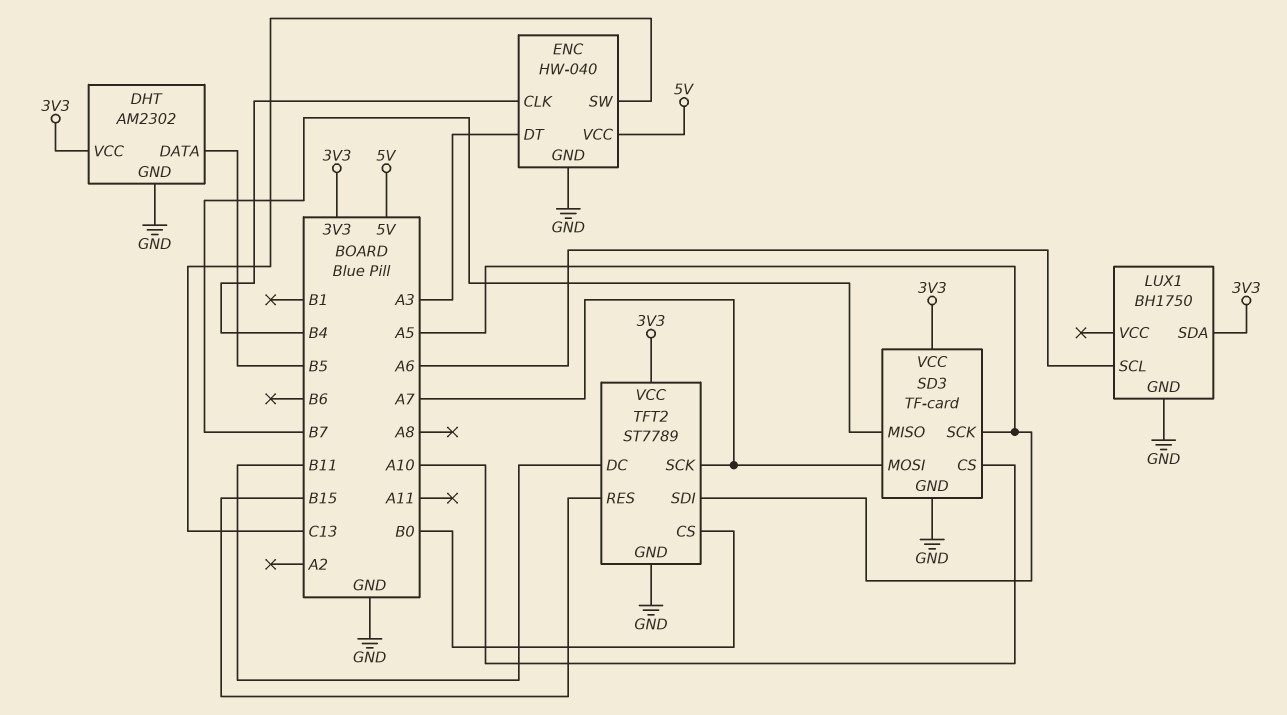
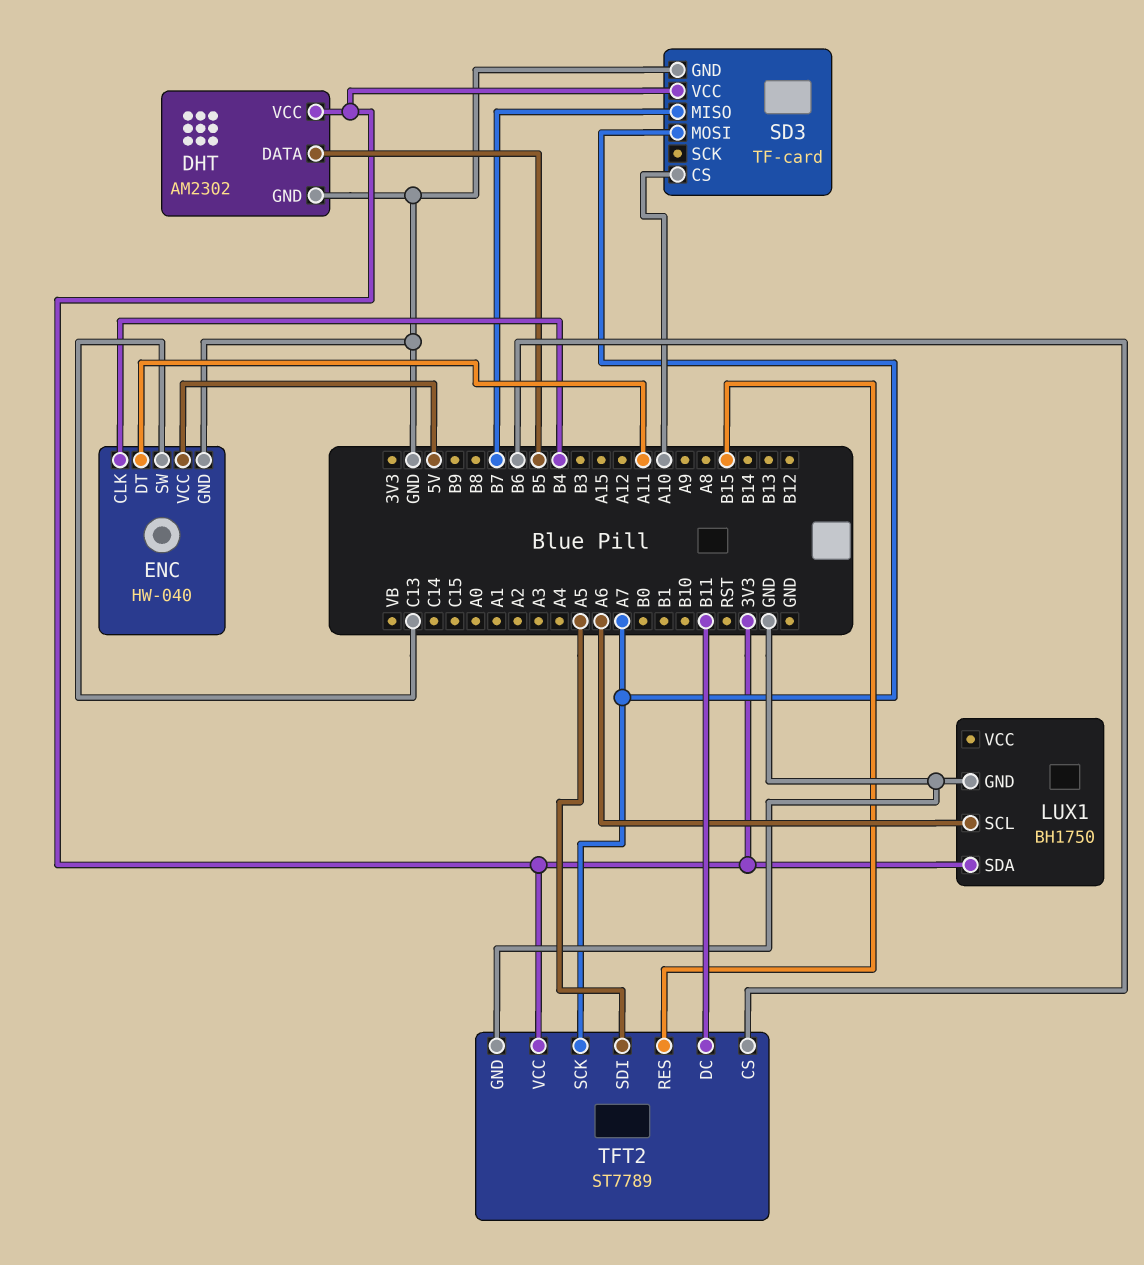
ENC pin DT: A3 -> A11
SD3 pin SCK: A5 -> none
TFT2 pin CS: B0 -> B6

